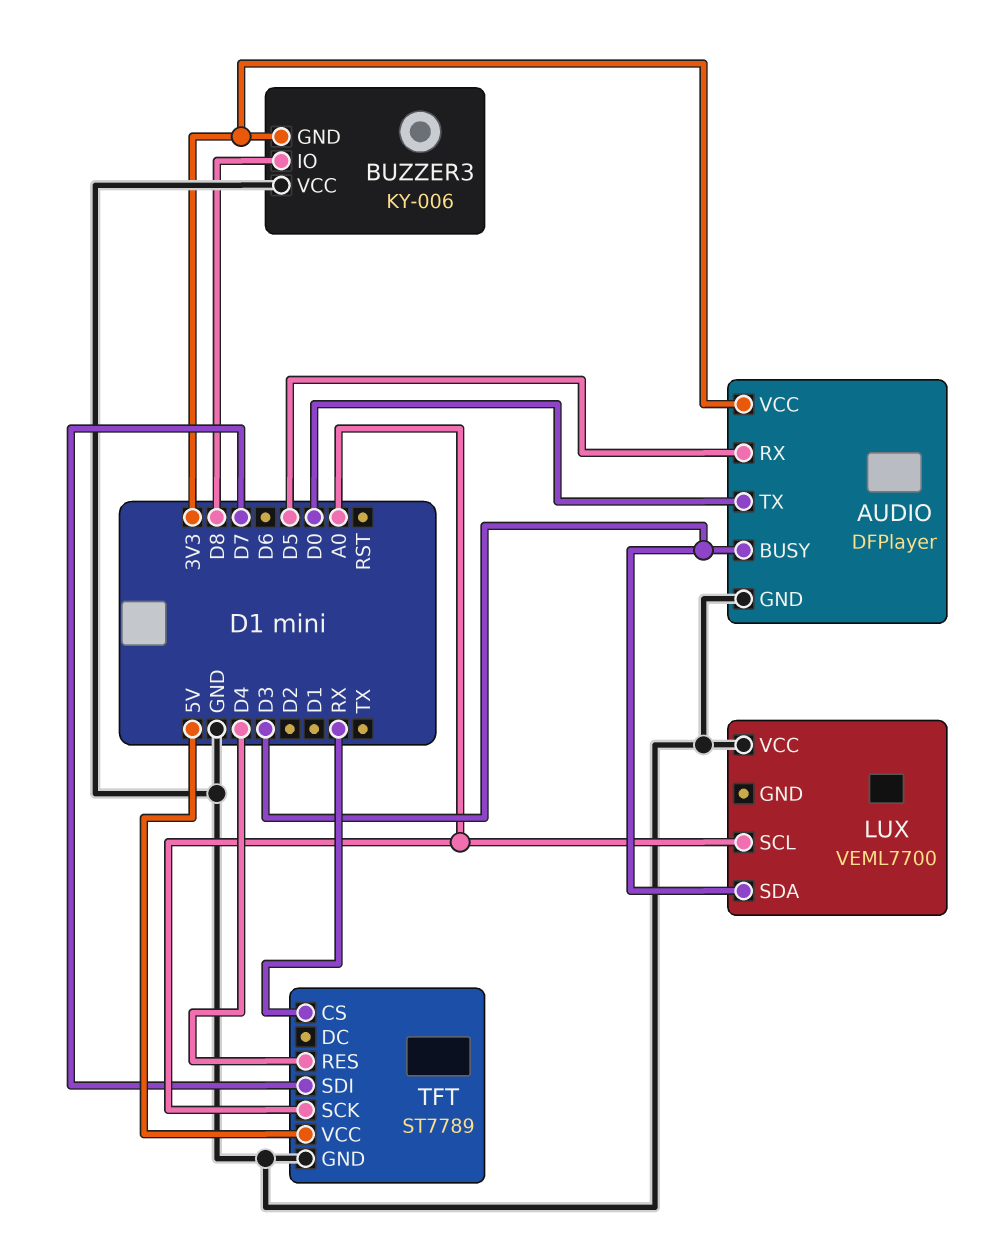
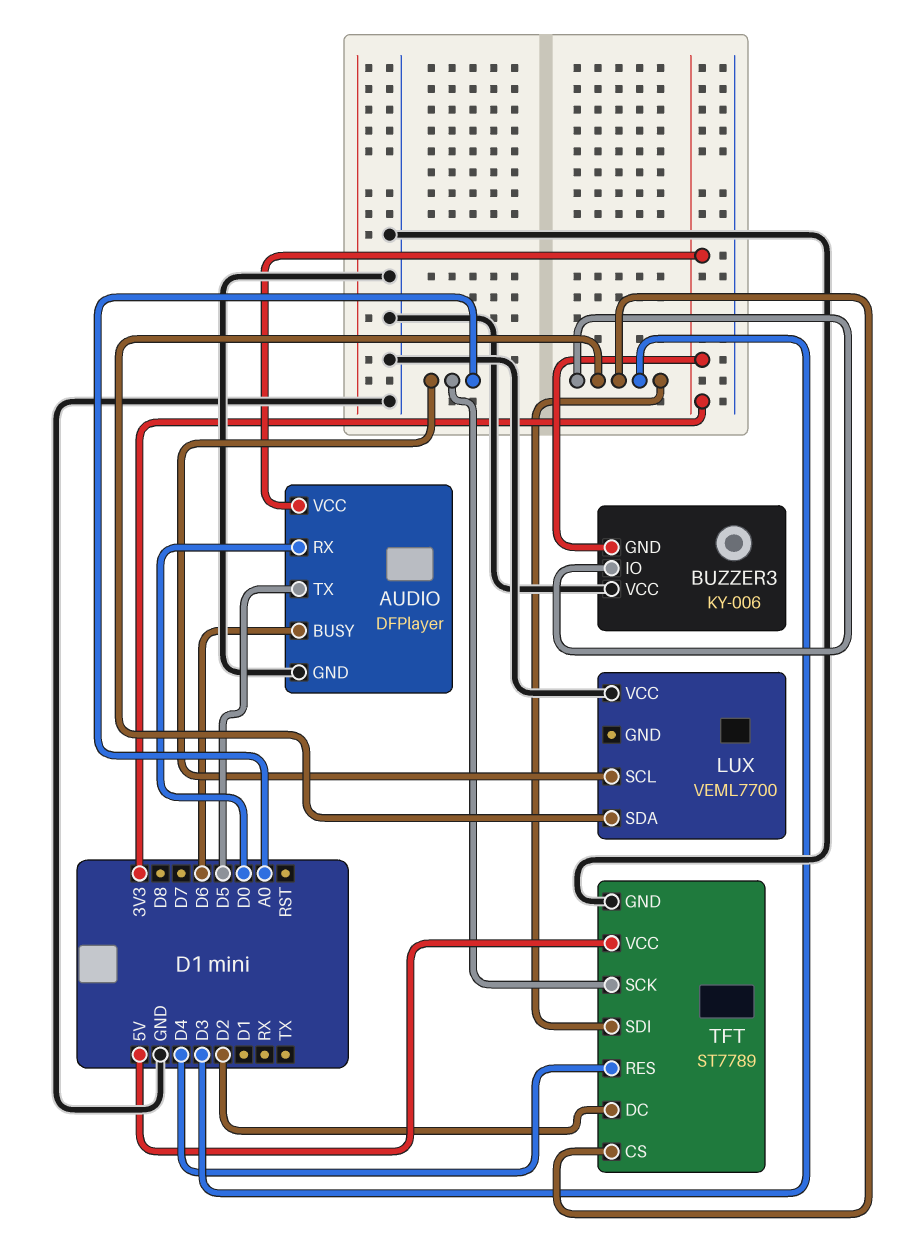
AUDIO pin BUSY: D3 -> D6
AUDIO pin RX: D5 -> D0
AUDIO pin TX: D0 -> D5
BUZZER3 pin IO: D8 -> D3
TFT pin CS: RX -> D3
TFT pin DC: none -> D2
TFT pin SDI: D7 -> D3

